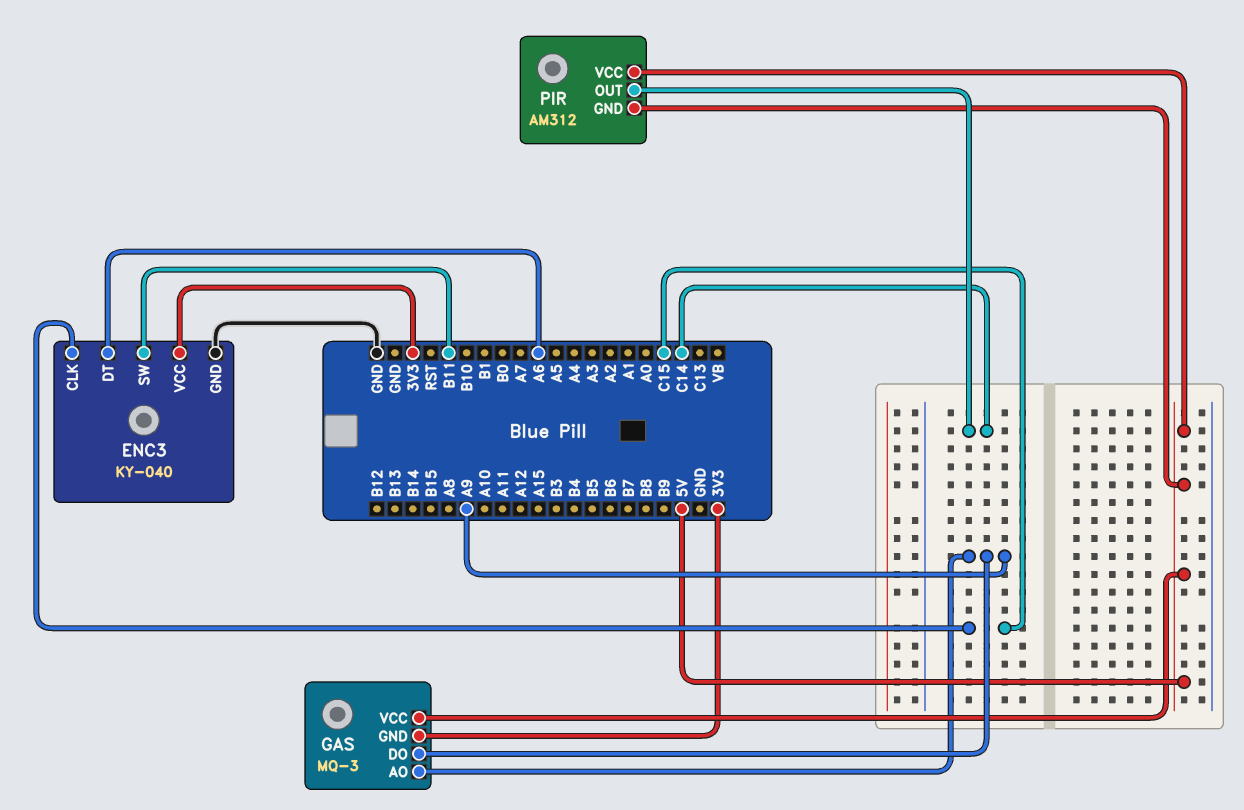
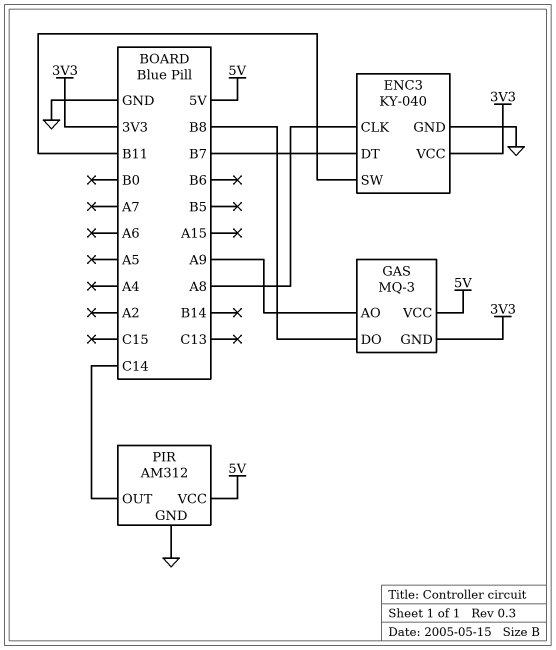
ENC3 pin CLK: C15 -> A8
ENC3 pin DT: A6 -> B7
GAS pin DO: A9 -> B8
PIR pin GND: 5V -> GND

